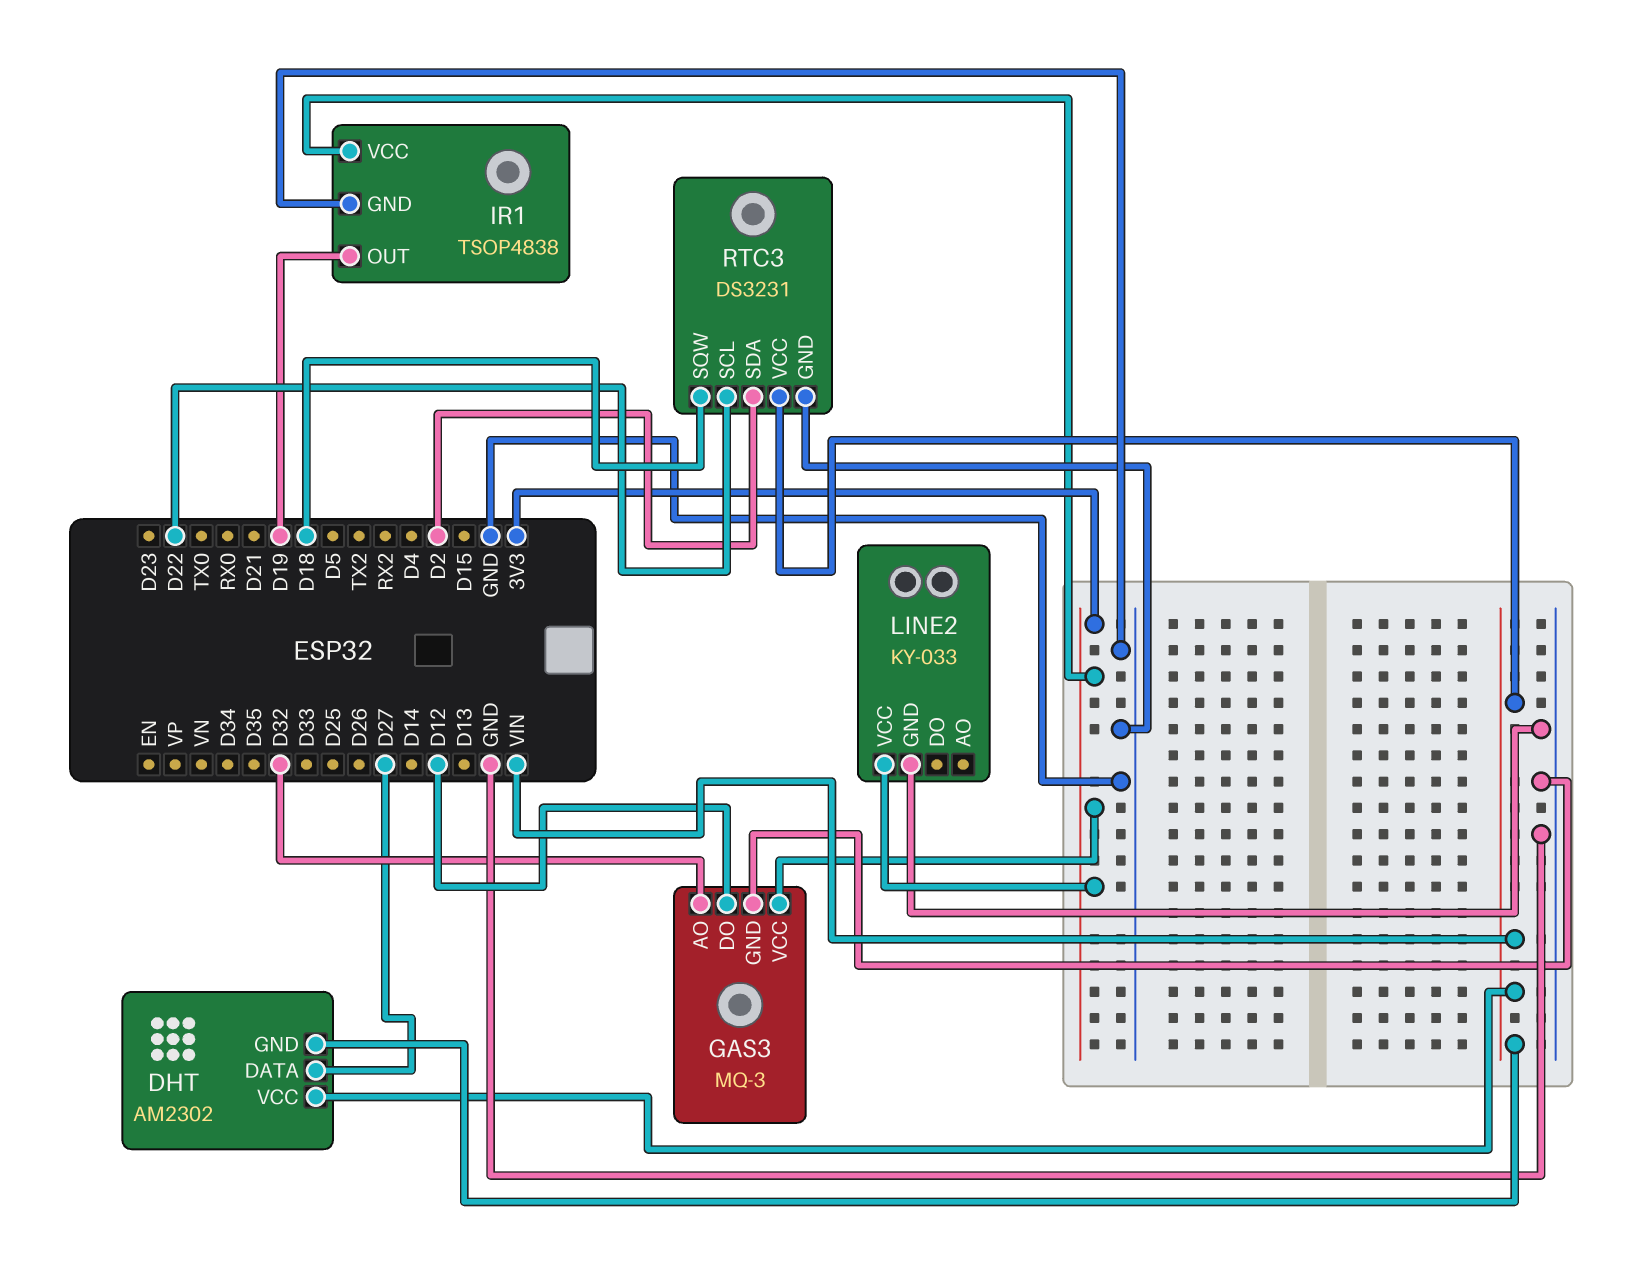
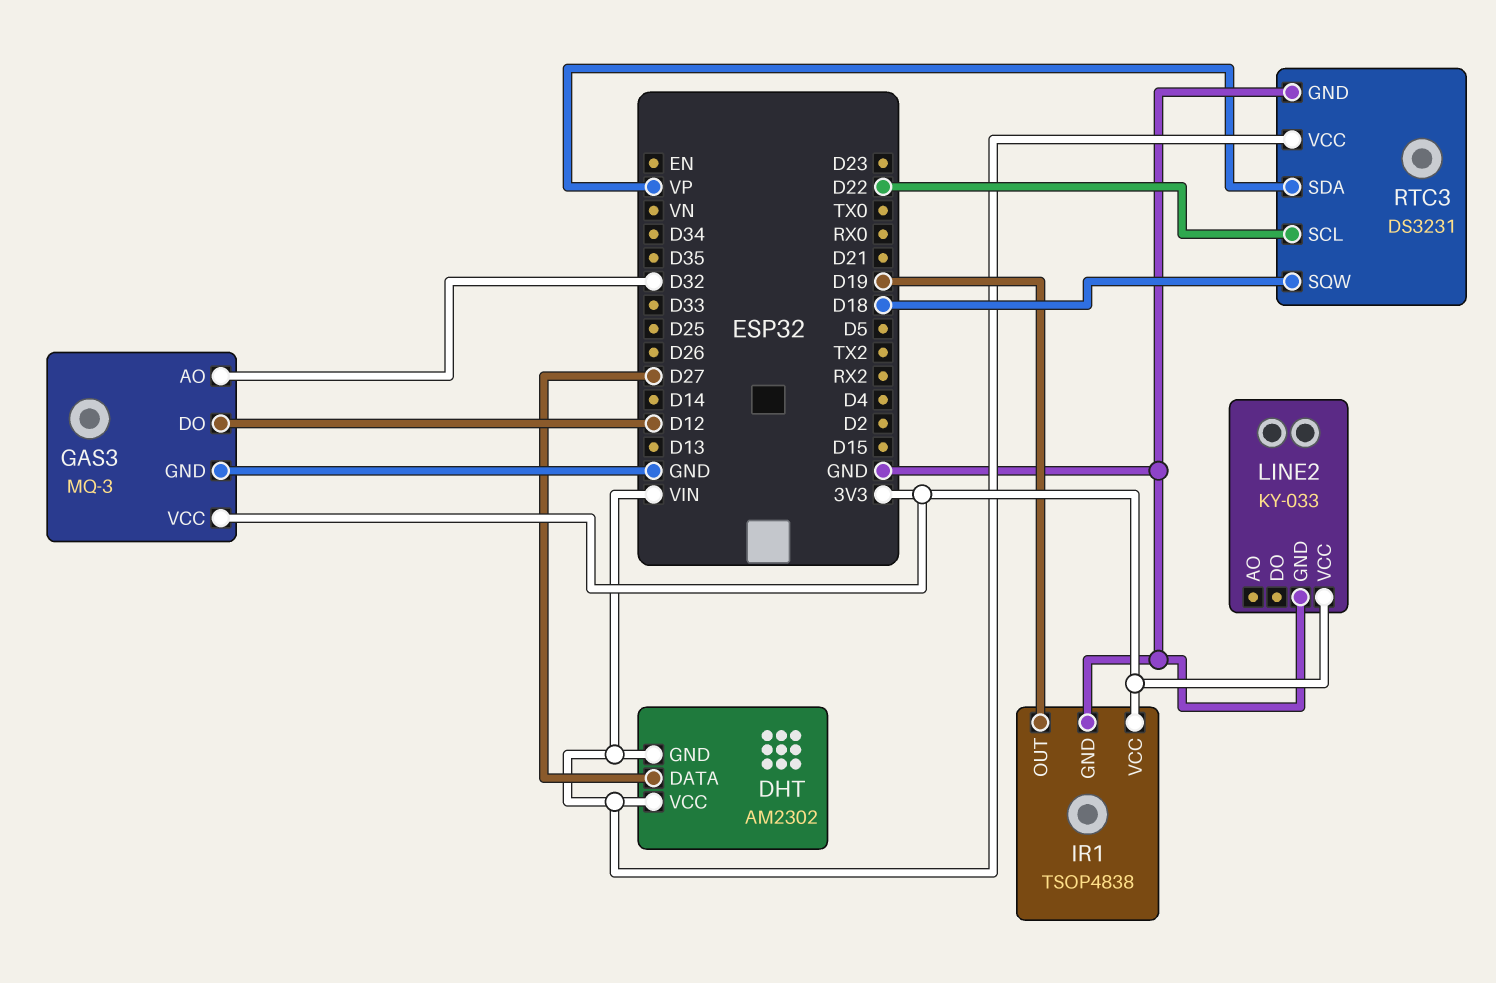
RTC3 pin SDA: D2 -> VP

